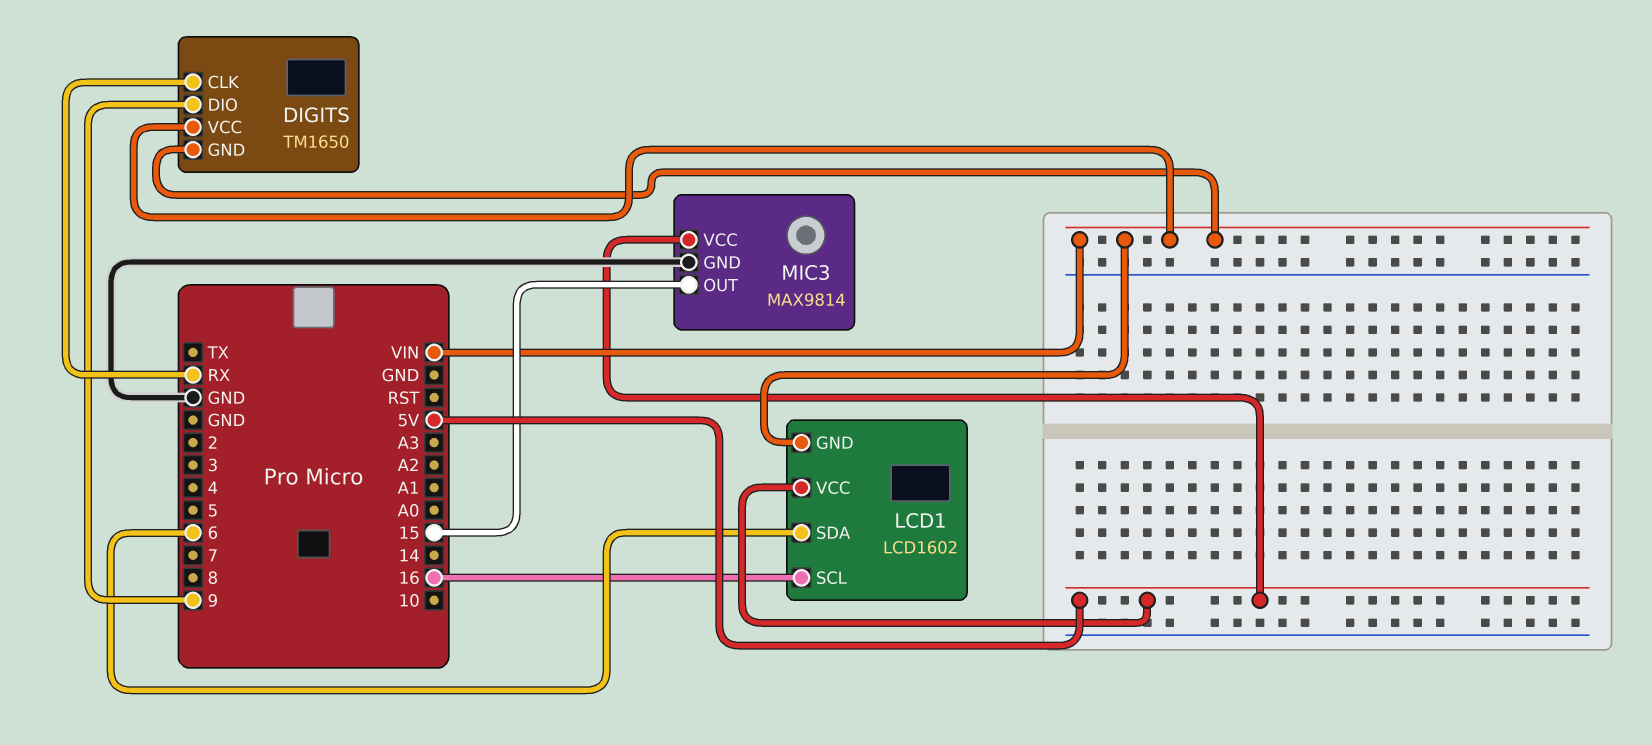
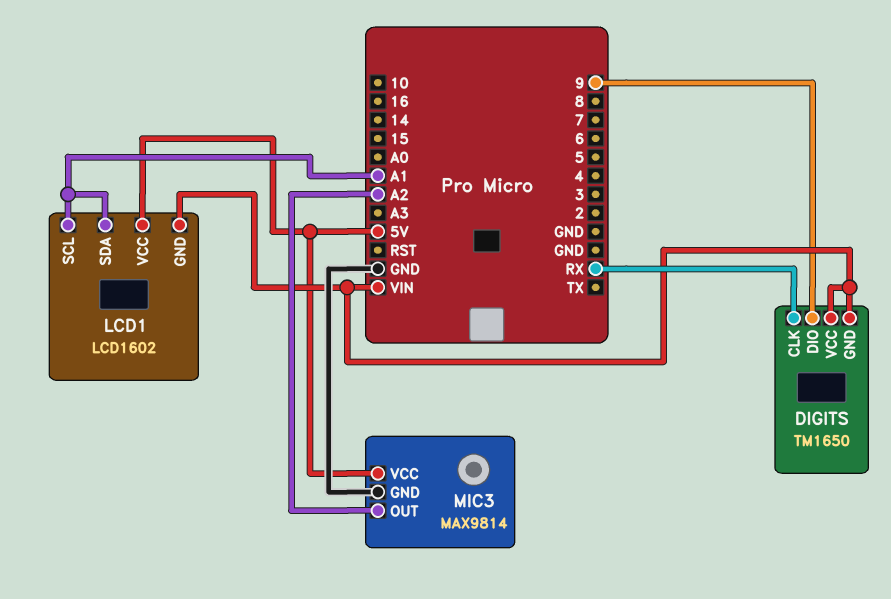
LCD1 pin SCL: 16 -> A1
LCD1 pin SDA: 6 -> A1
MIC3 pin OUT: 15 -> A2

